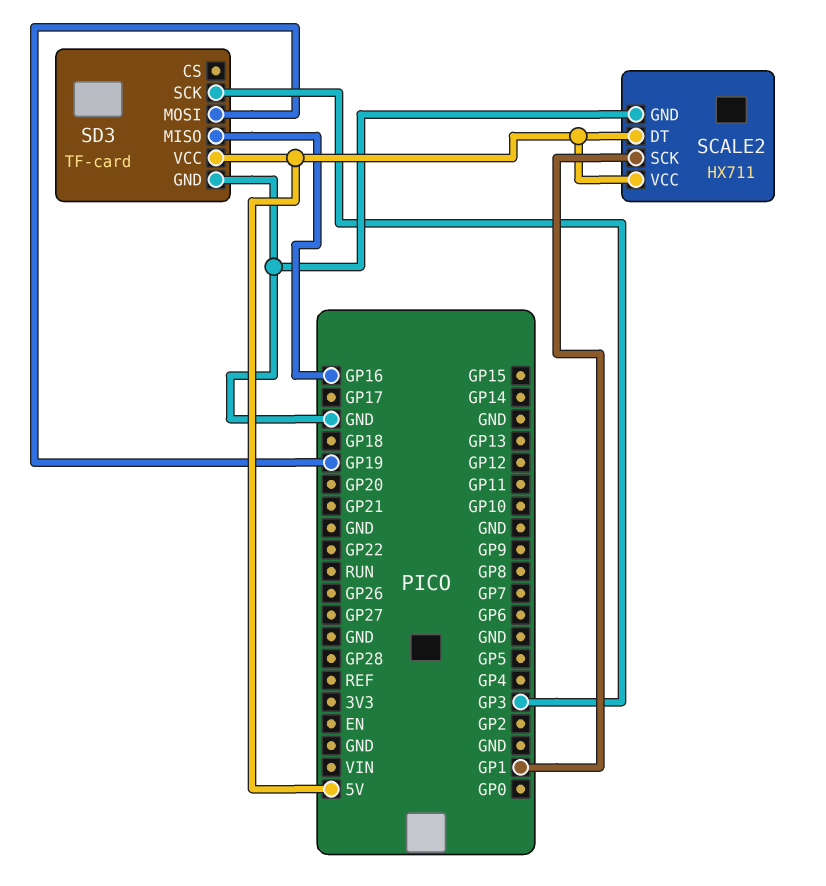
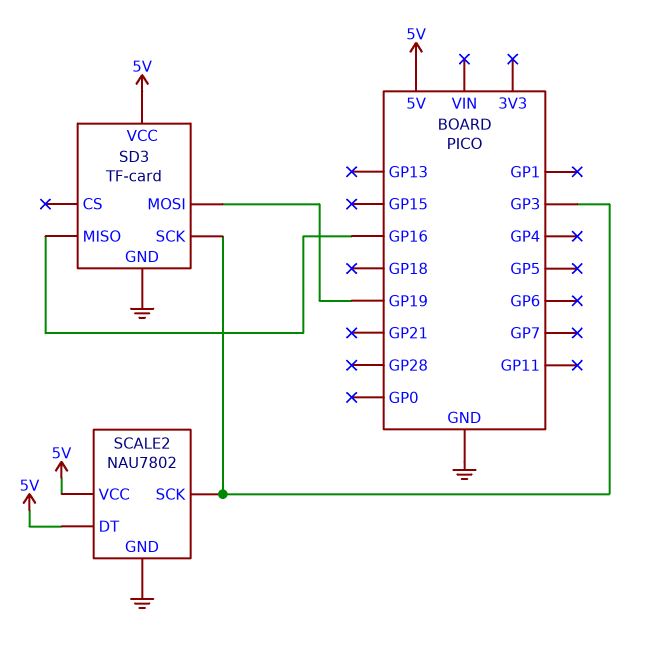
SCALE2: HX711 -> NAU7802
SCALE2 pin SCK: GP1 -> GP3

